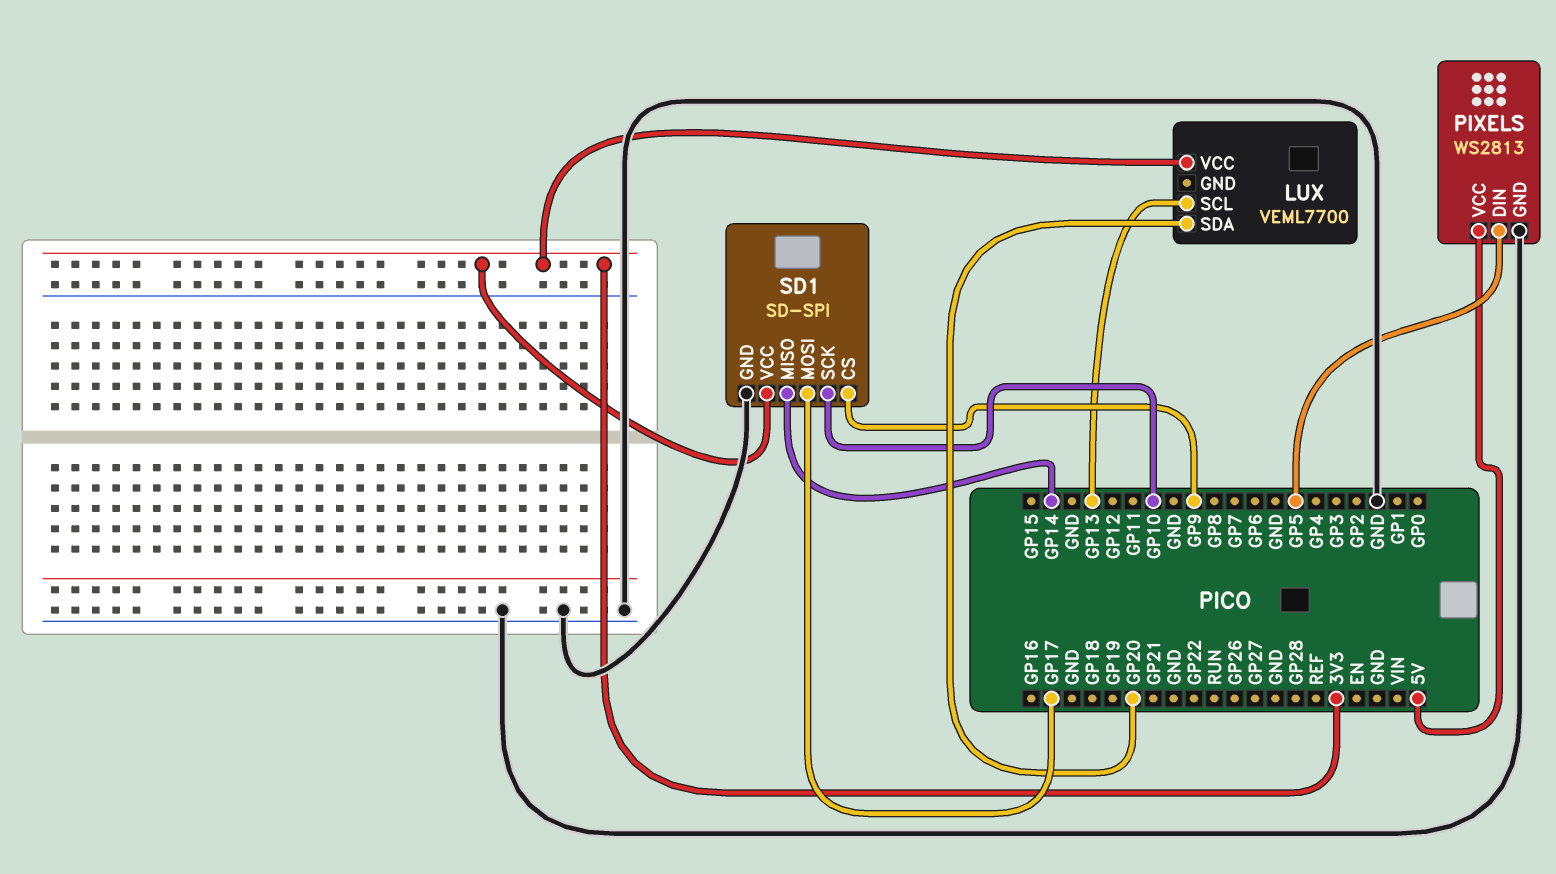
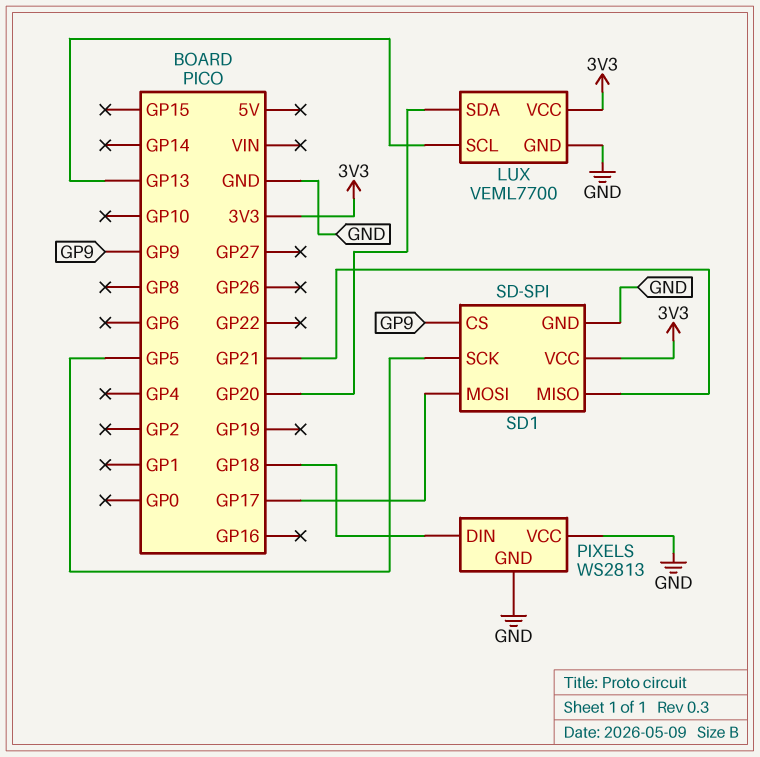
LUX pin GND: none -> GND
PIXELS pin DIN: GP5 -> GP18
PIXELS pin VCC: 5V -> GND
SD1 pin MISO: GP14 -> GP21
SD1 pin SCK: GP10 -> GP5

